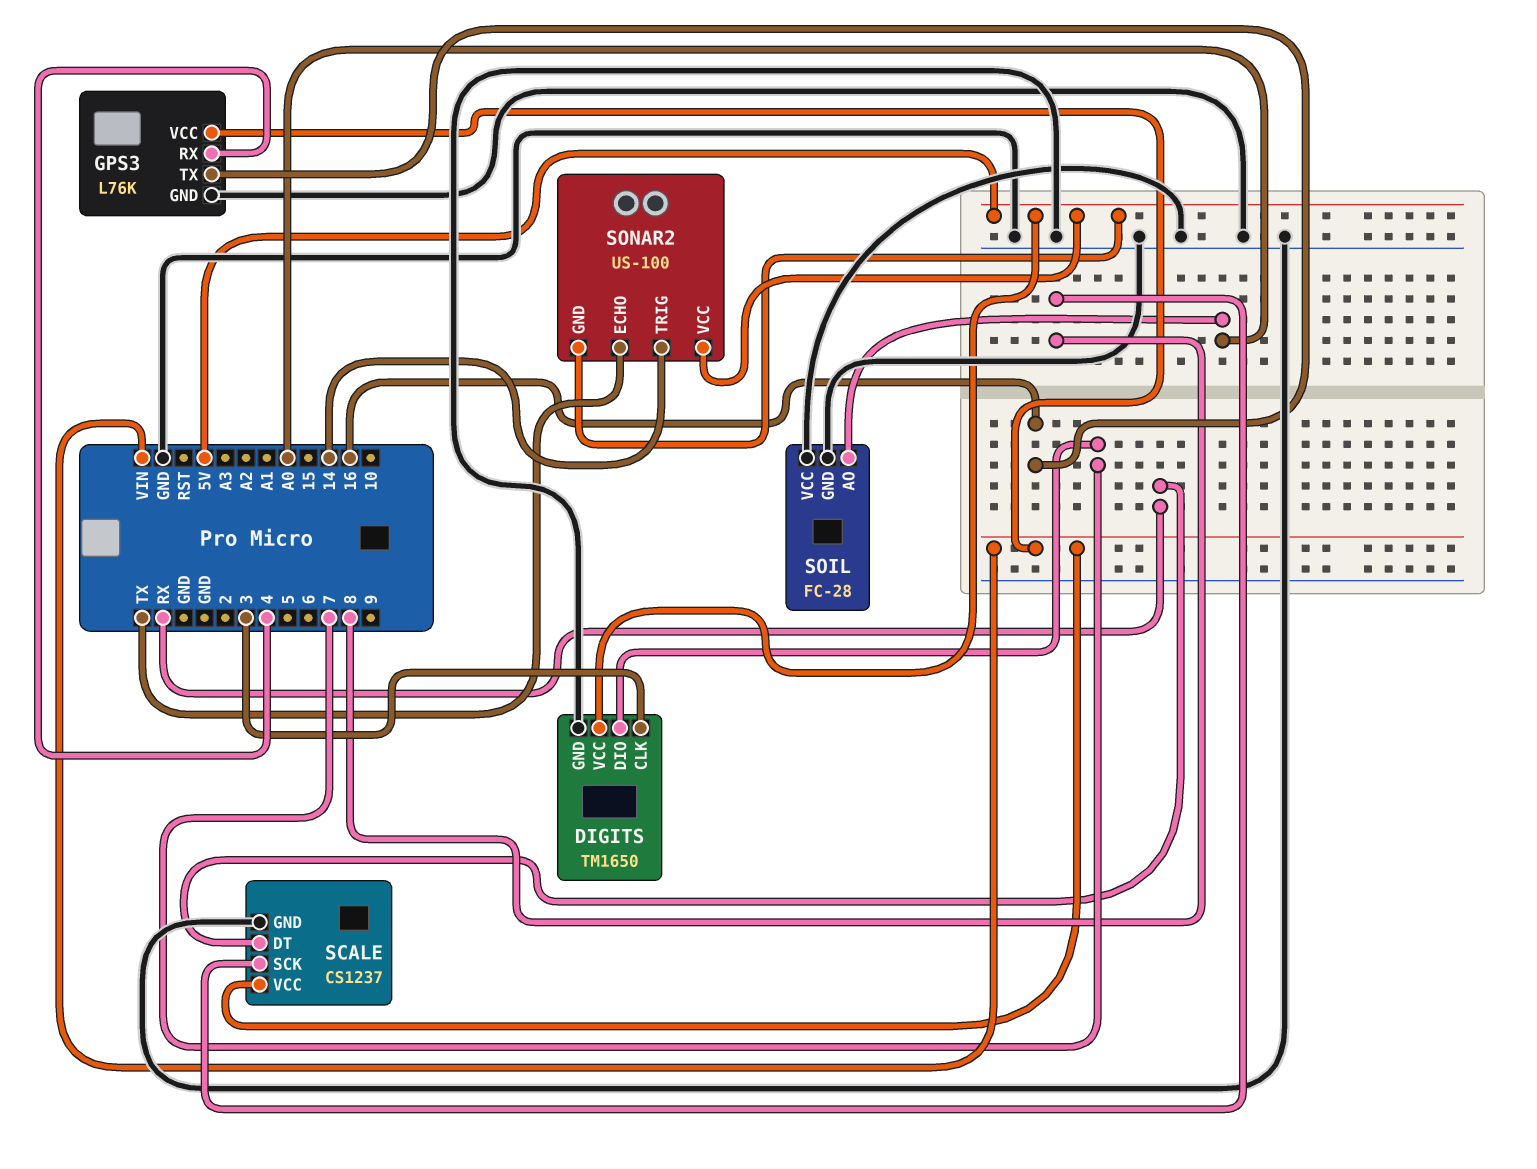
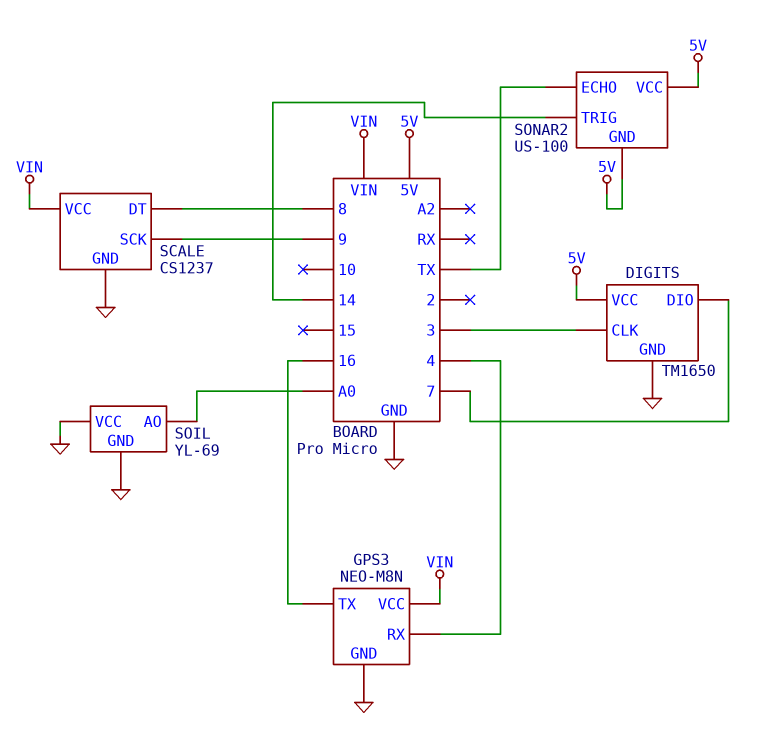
GPS3: L76K -> NEO-M8N
SCALE pin DT: RX -> 8
SCALE pin SCK: 8 -> 9
SOIL: FC-28 -> YL-69

